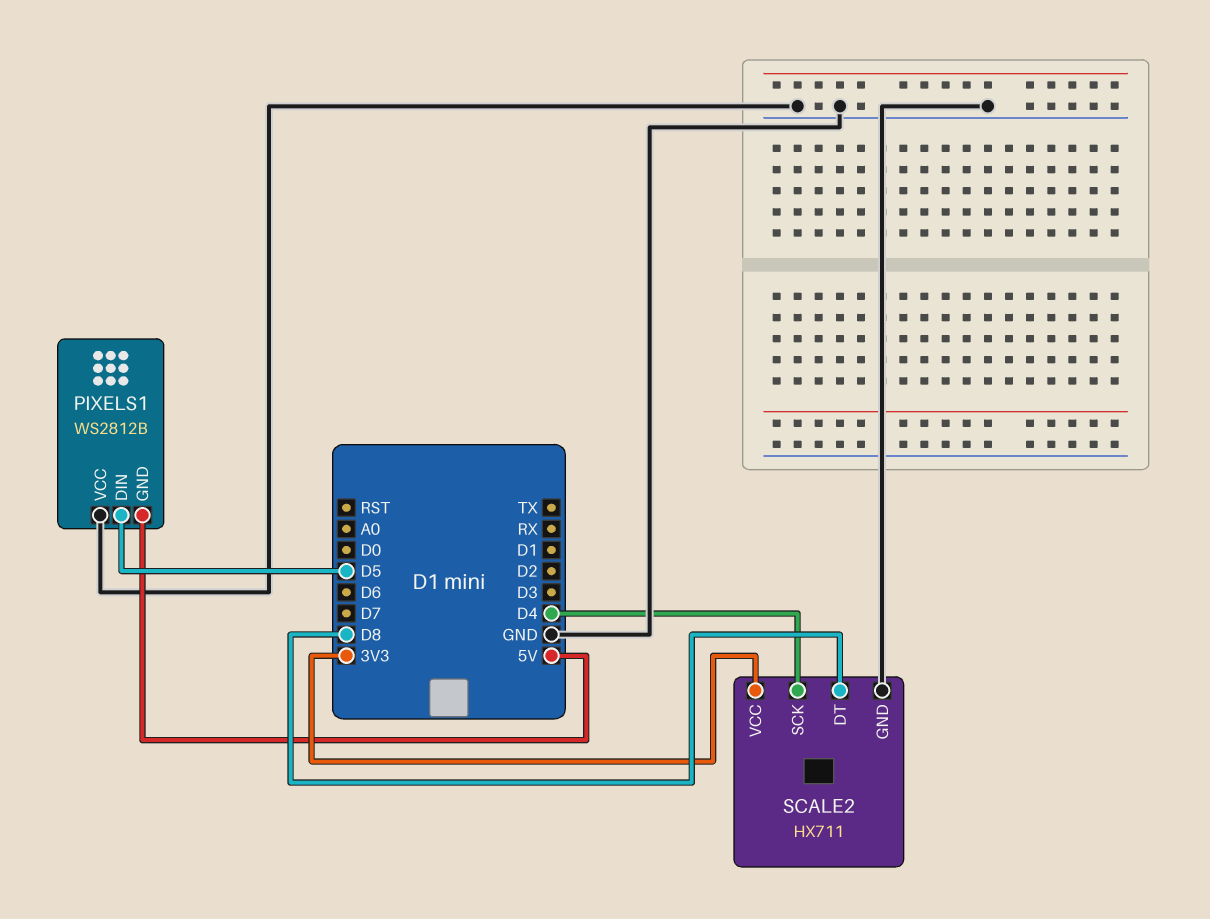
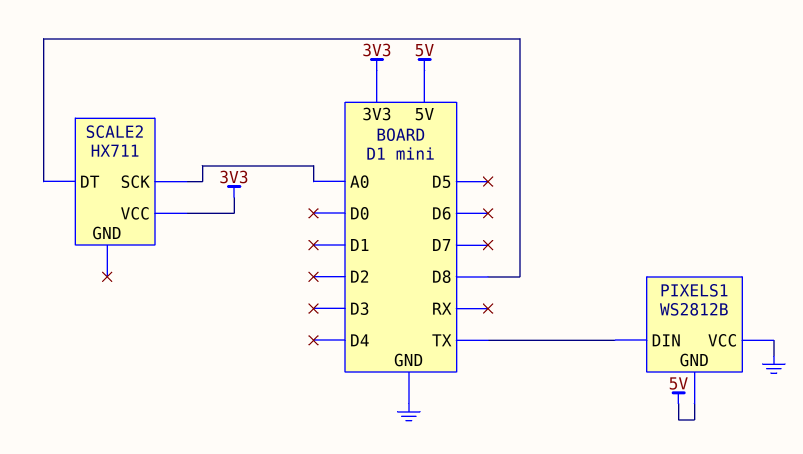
PIXELS1 pin DIN: D5 -> TX
SCALE2 pin GND: GND -> none
SCALE2 pin SCK: D4 -> A0

